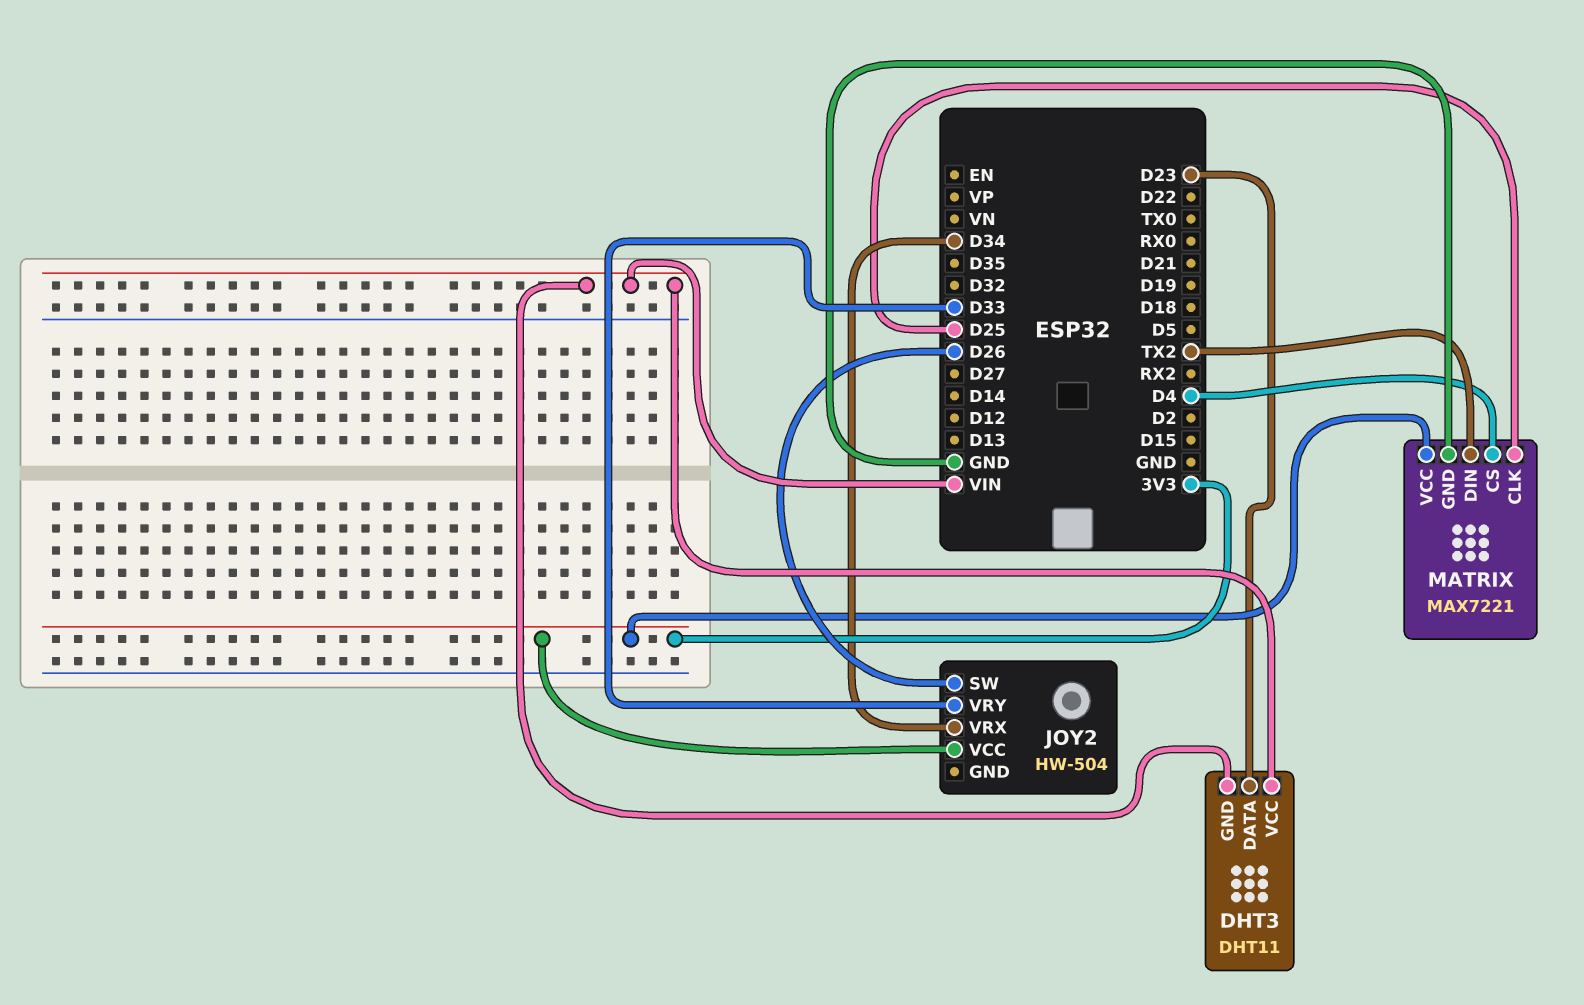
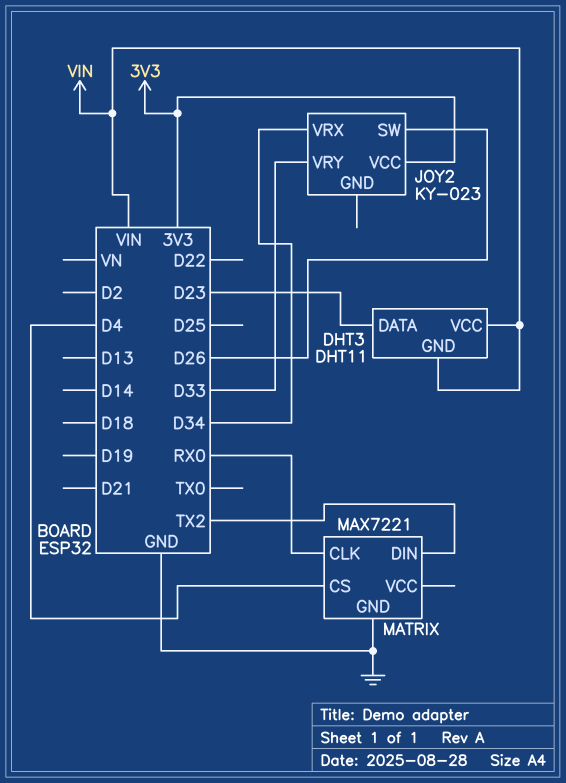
JOY2: HW-504 -> KY-023
MATRIX pin CLK: D25 -> RX0
MATRIX pin VCC: 3V3 -> none

